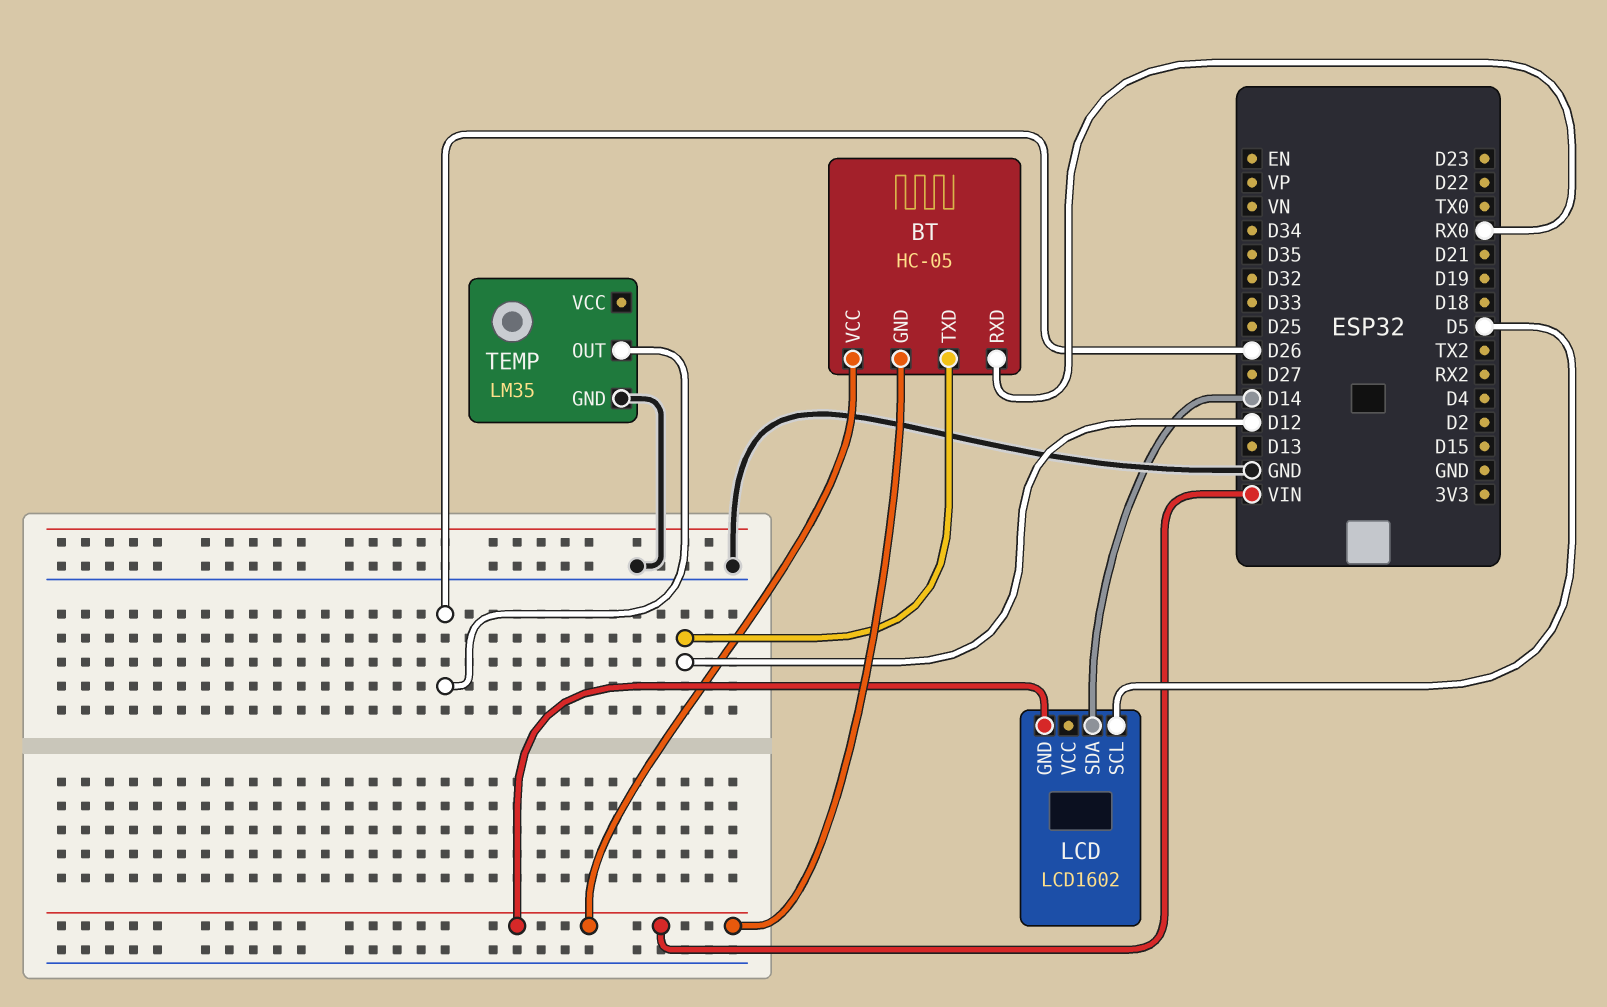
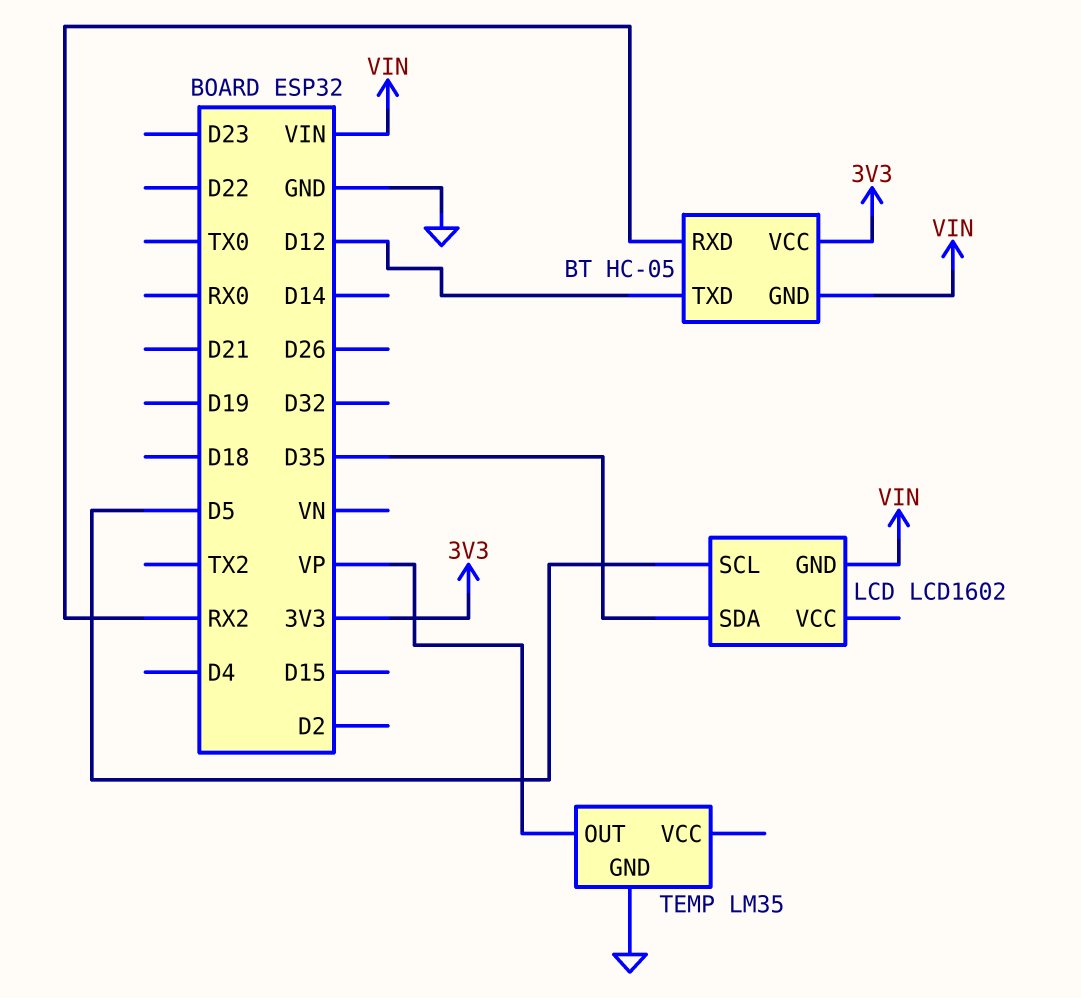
BT pin RXD: RX0 -> RX2
BT pin VCC: VIN -> 3V3
LCD pin SDA: D14 -> D35
TEMP pin OUT: D26 -> VP

